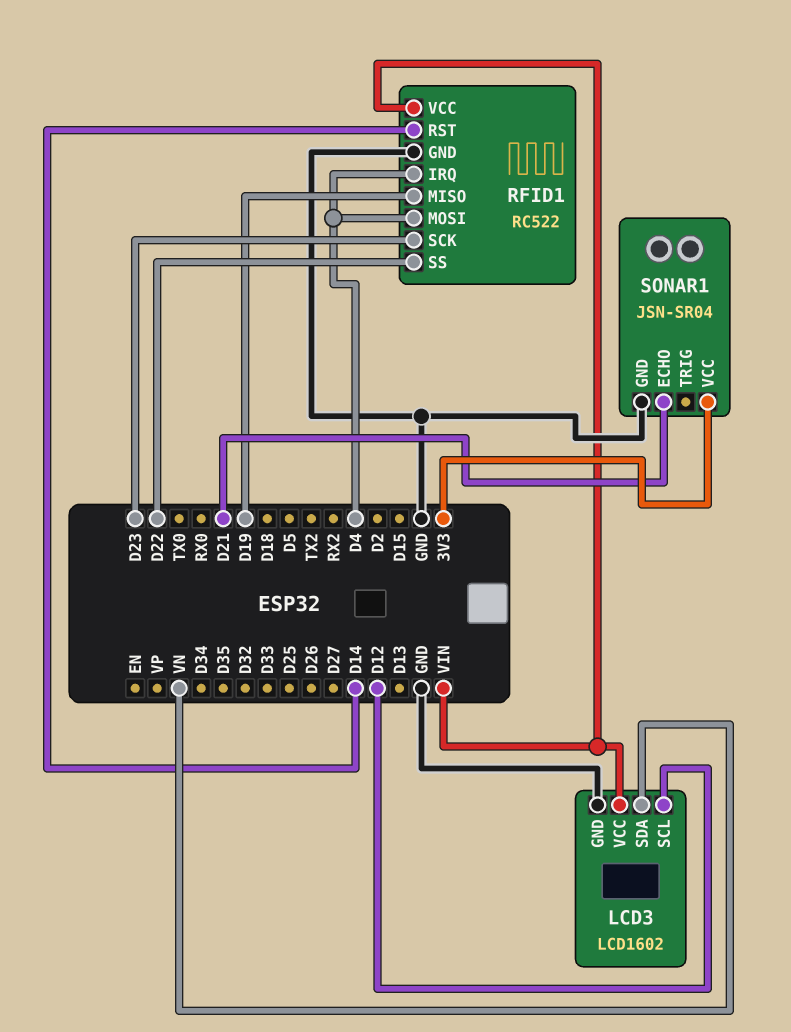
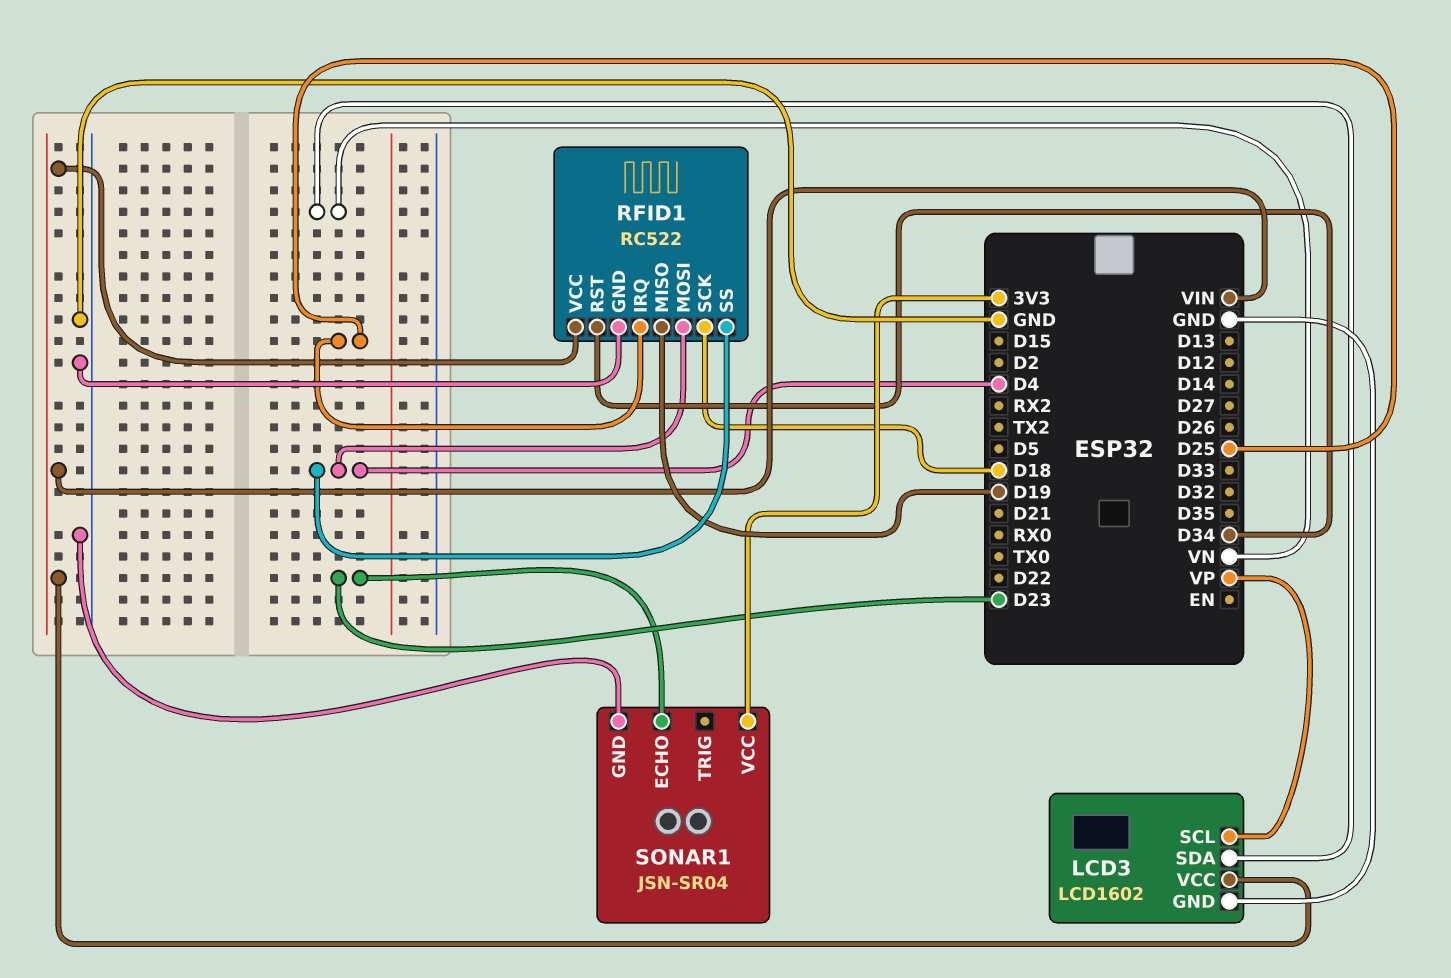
LCD3 pin SCL: D12 -> VP
RFID1 pin IRQ: D4 -> D25
RFID1 pin RST: D14 -> D34
RFID1 pin SCK: D23 -> D18
RFID1 pin SS: D22 -> D4
SONAR1 pin ECHO: D21 -> D23

